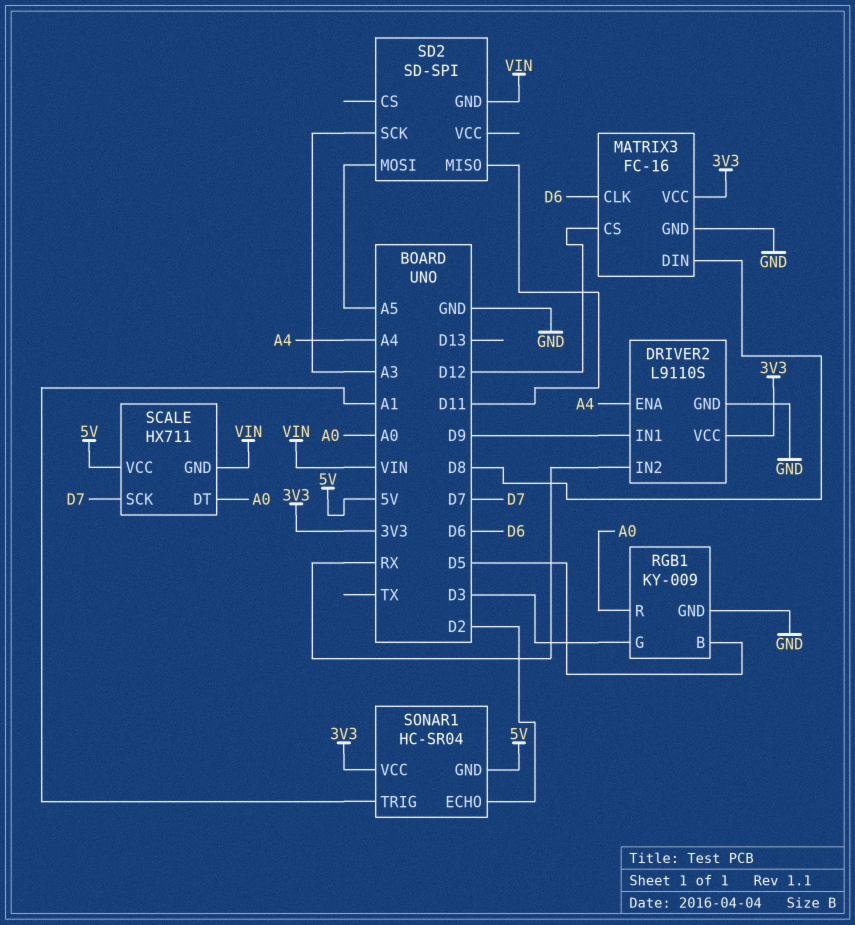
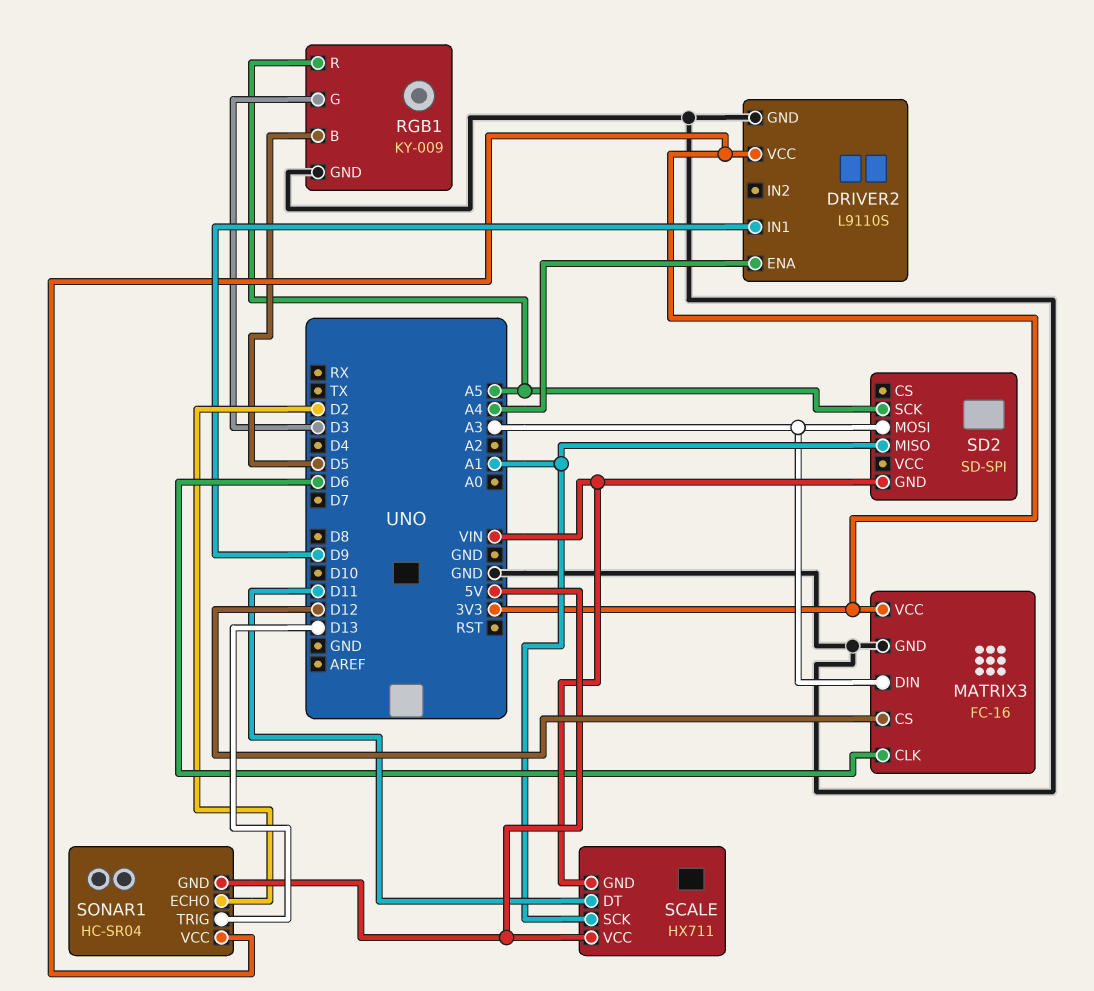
DRIVER2 pin IN2: RX -> none
MATRIX3 pin DIN: D8 -> A3
RGB1 pin R: A0 -> A5
SCALE pin DT: A0 -> D11
SCALE pin SCK: D7 -> A1
SD2 pin MISO: D11 -> A1
SD2 pin MOSI: A5 -> A3
SD2 pin SCK: A3 -> A5
SONAR1 pin TRIG: A1 -> D13

